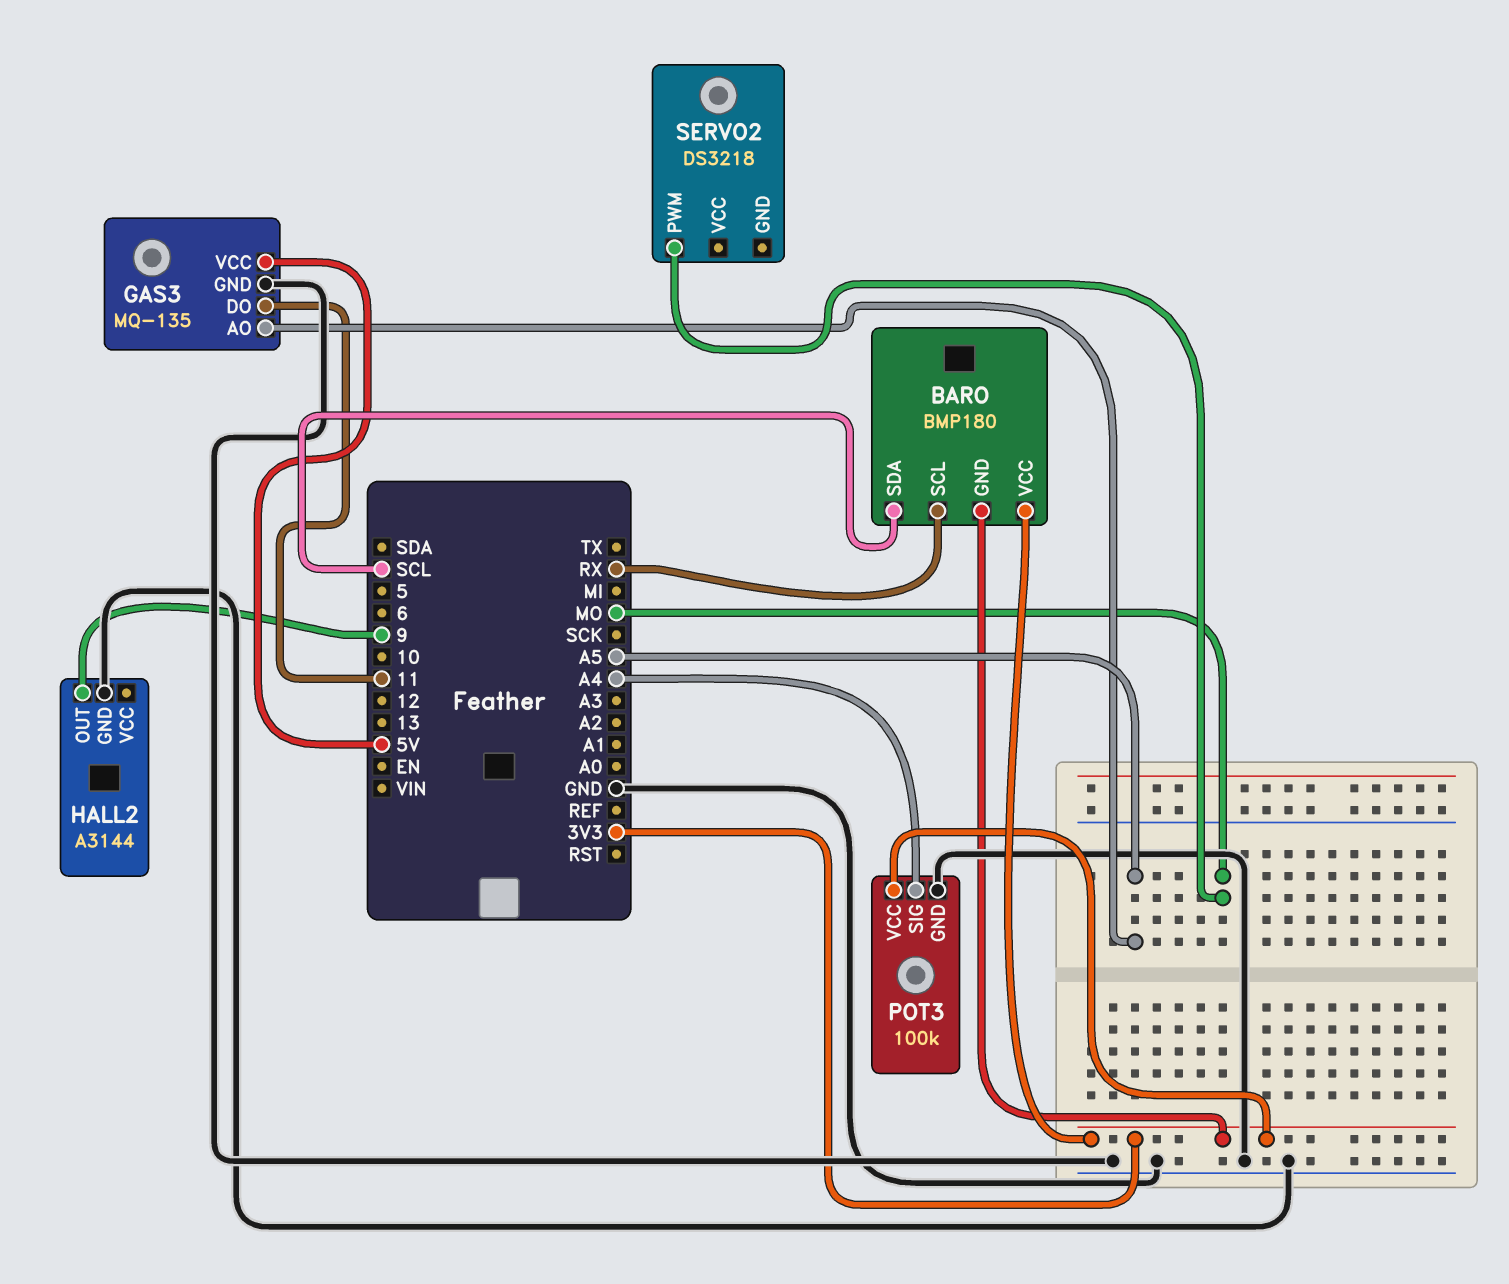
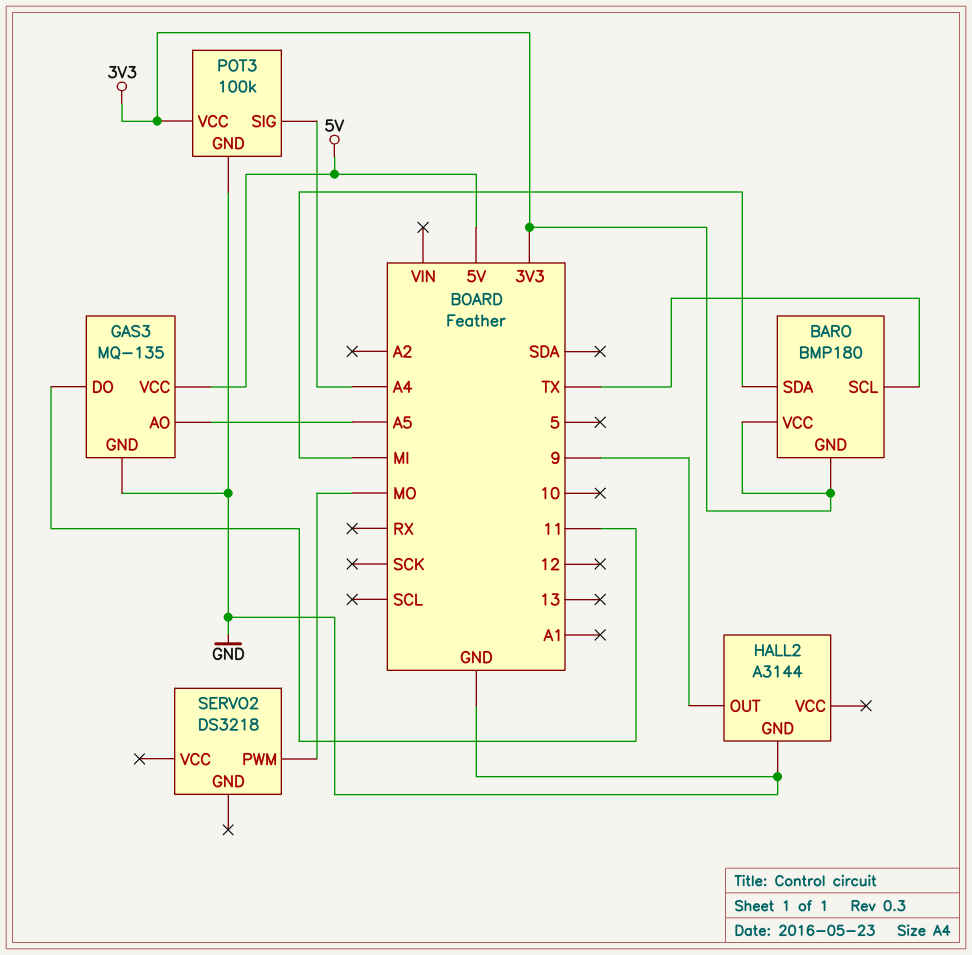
BARO pin SCL: RX -> TX
BARO pin SDA: SCL -> MI

